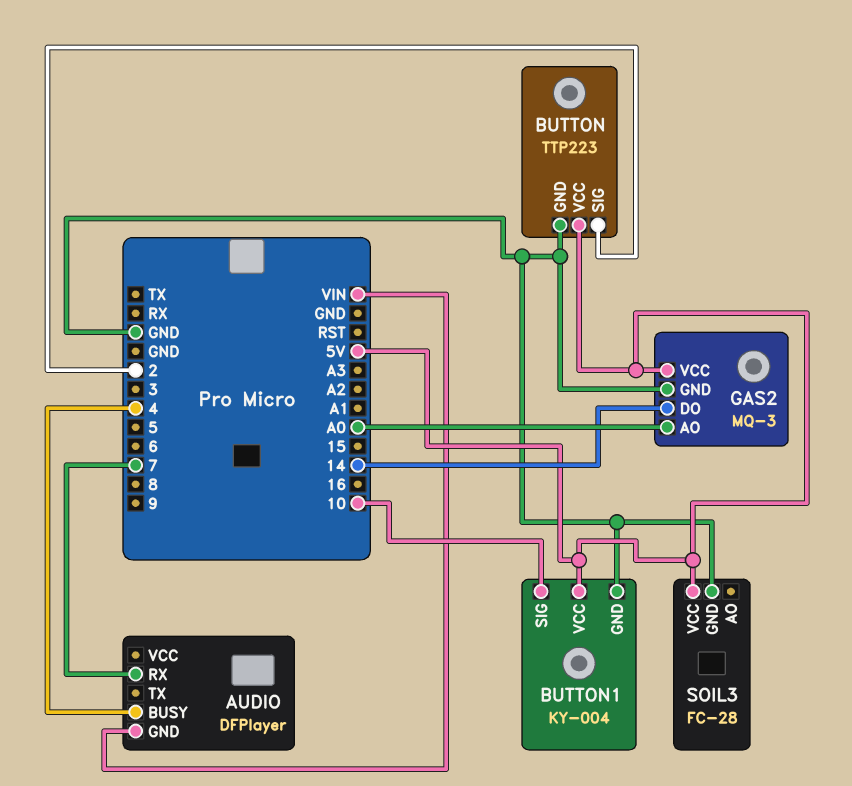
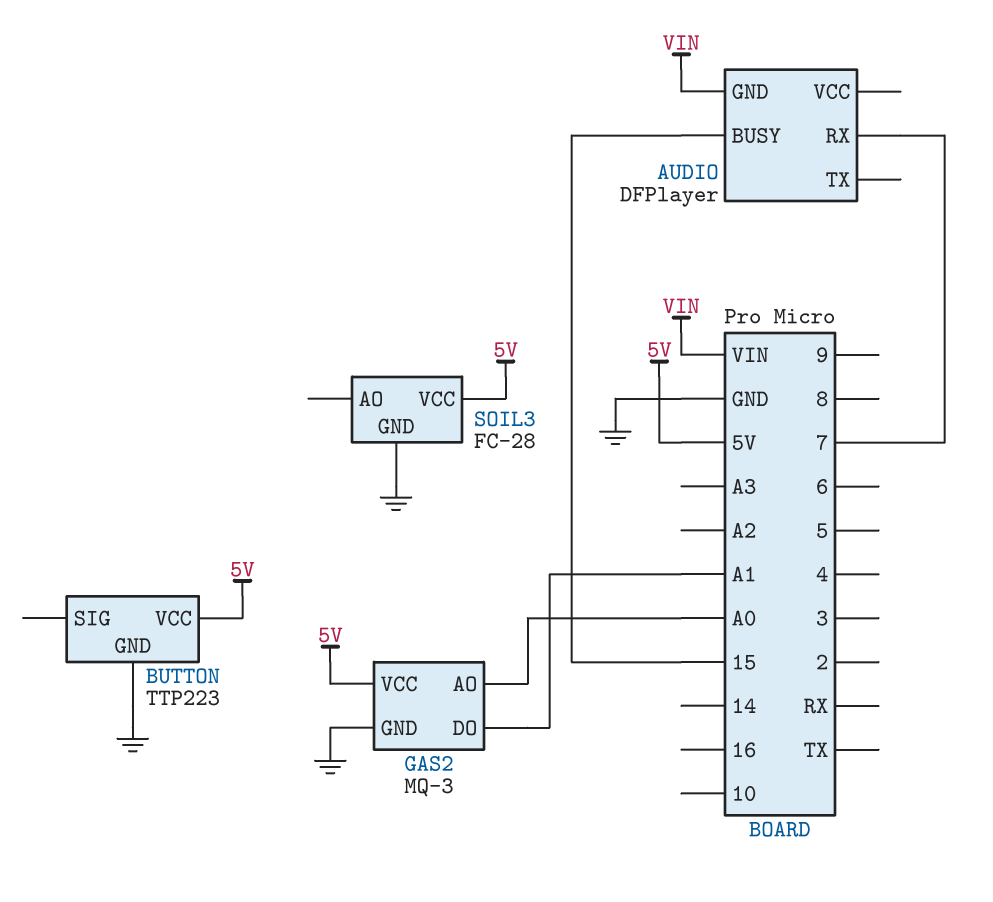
AUDIO pin BUSY: 4 -> 15
BUTTON pin SIG: 2 -> none
BUTTON1: KY-004 -> none
BUTTON1 pin GND: GND -> none
BUTTON1 pin SIG: 10 -> none
BUTTON1 pin VCC: 5V -> none
GAS2 pin DO: 14 -> A1

